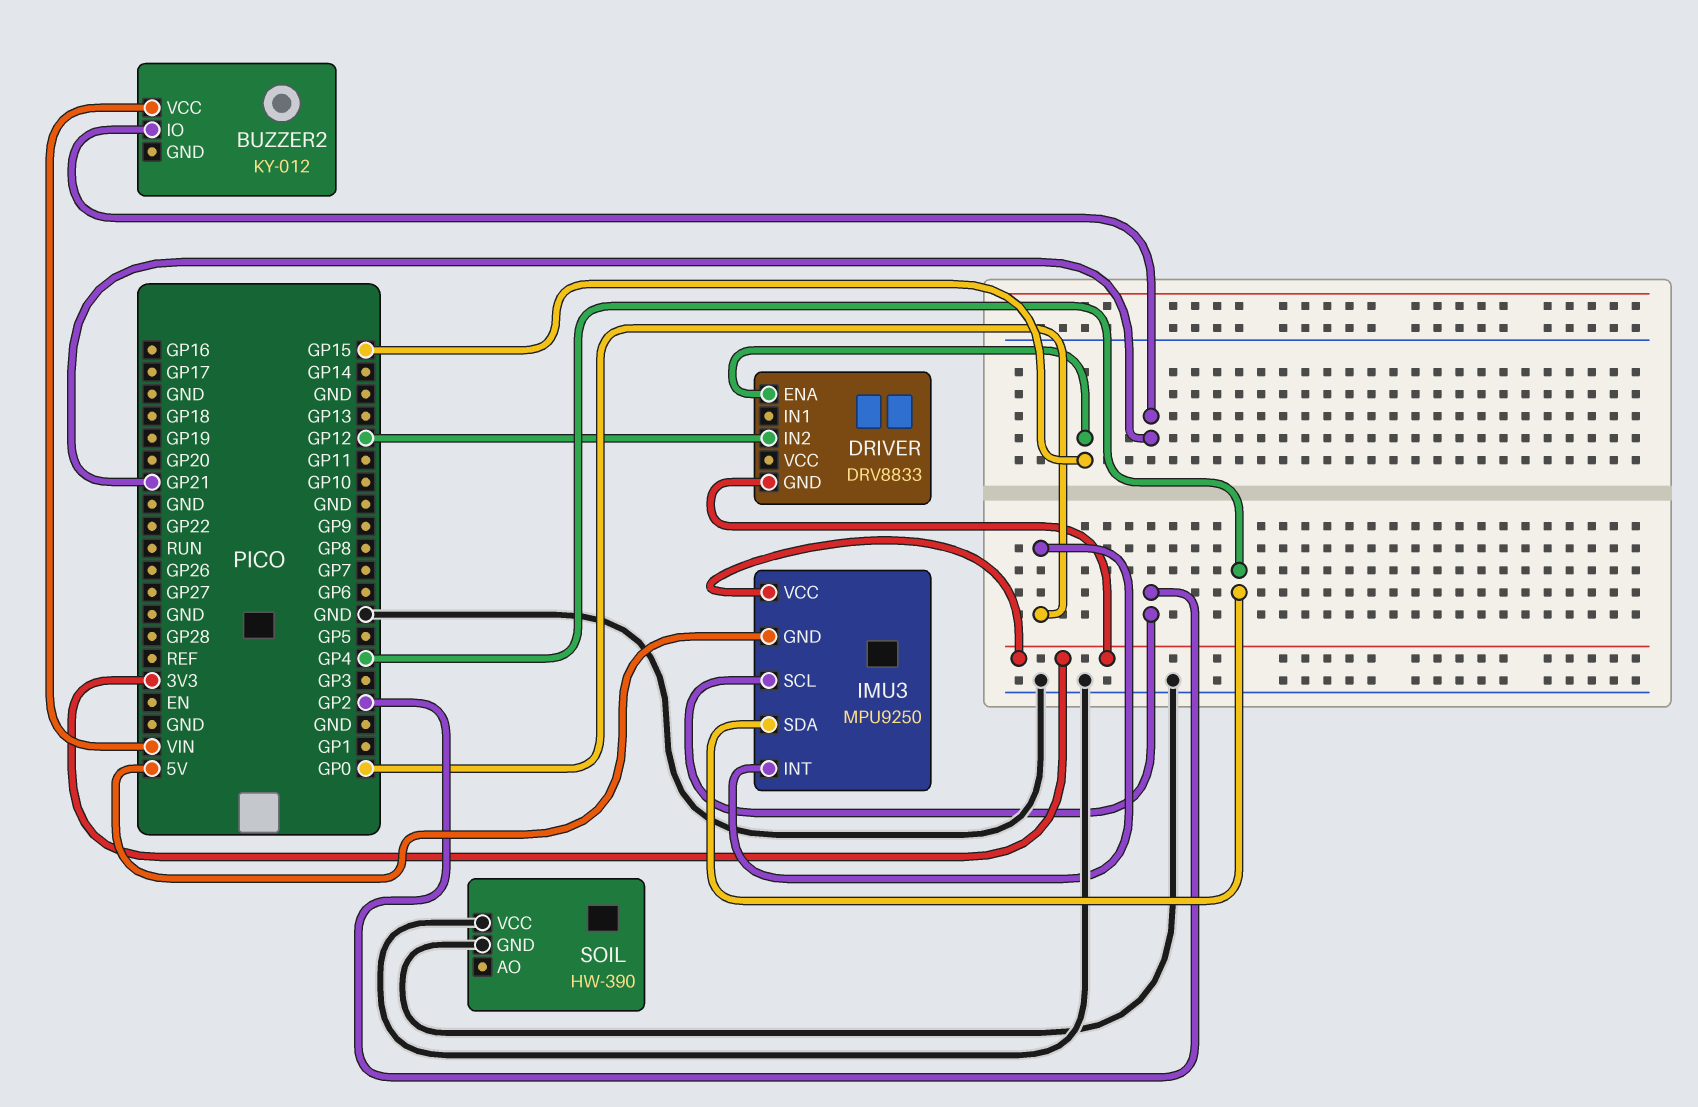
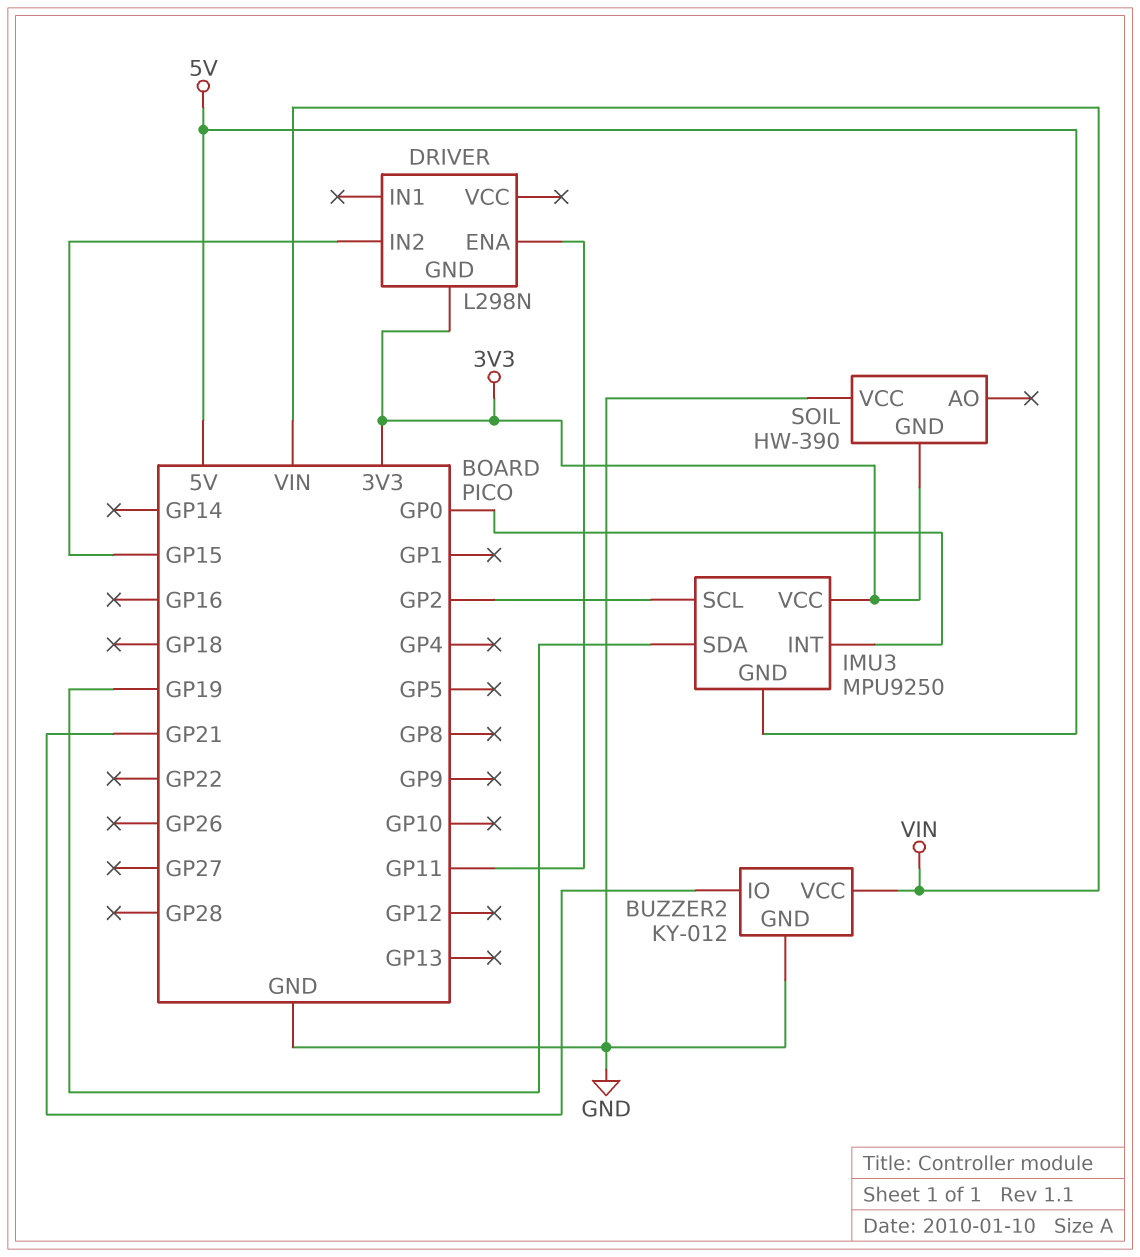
BUZZER2 pin GND: none -> GND
DRIVER: DRV8833 -> L298N
DRIVER pin ENA: GP15 -> GP11
DRIVER pin IN2: GP12 -> GP15
IMU3 pin SDA: GP4 -> GP19
SOIL pin GND: GND -> 3V3

